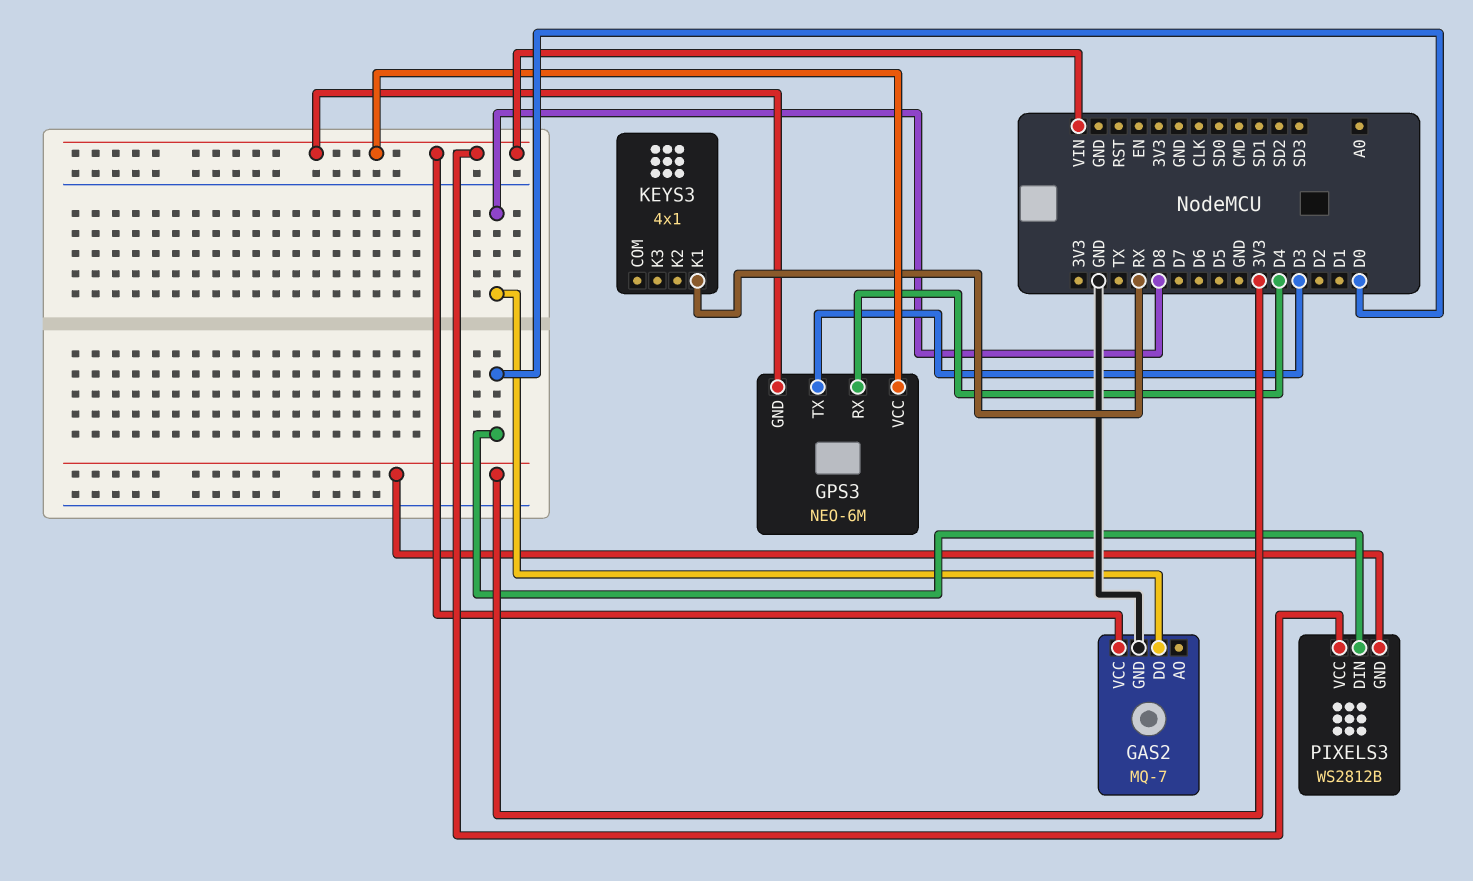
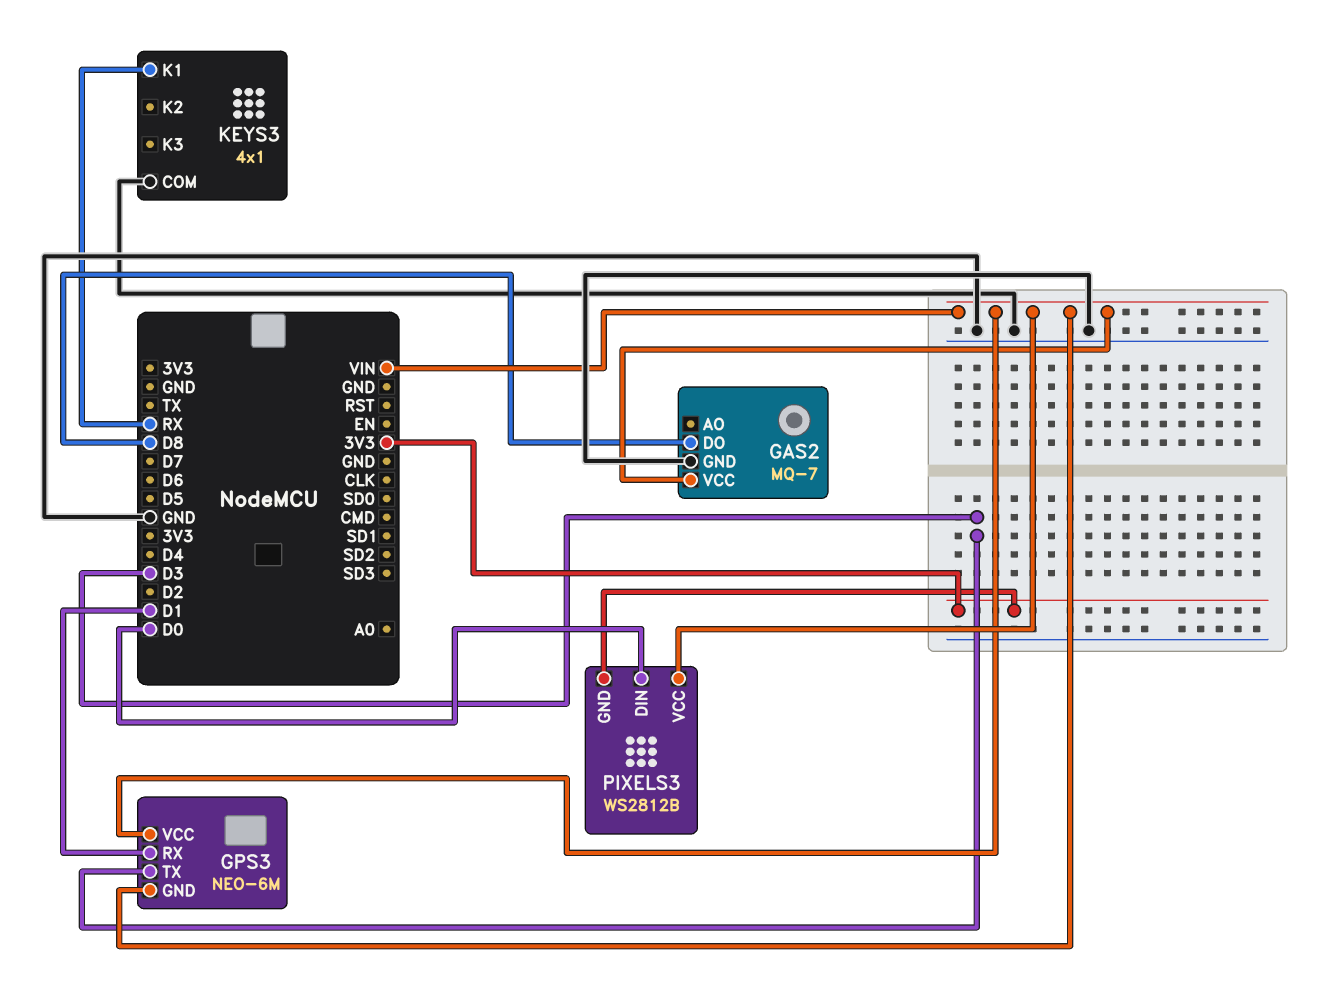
GPS3 pin RX: D4 -> D1
KEYS3 pin COM: none -> GND

